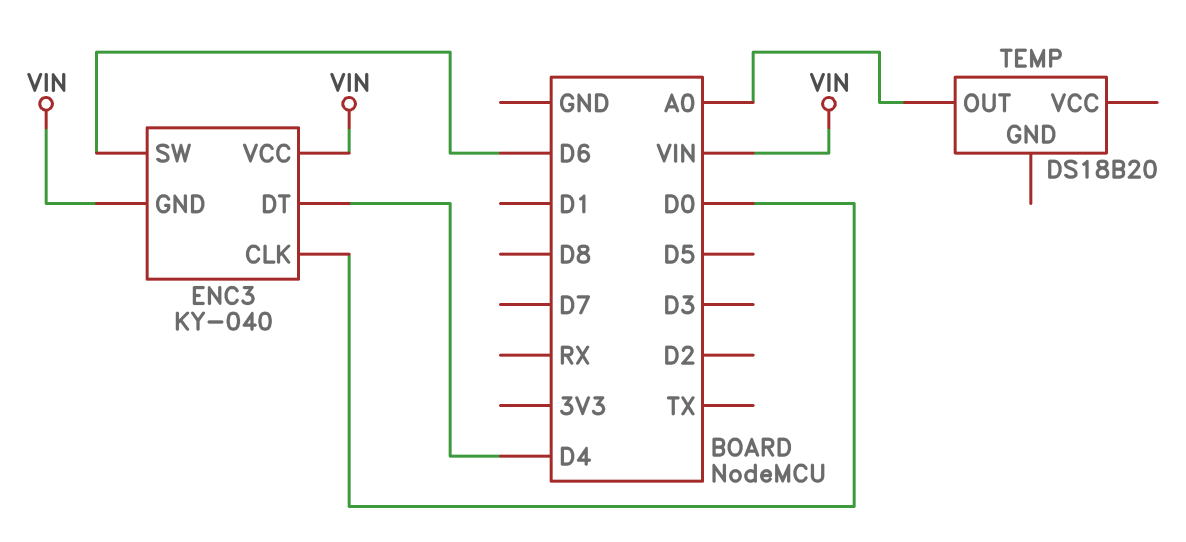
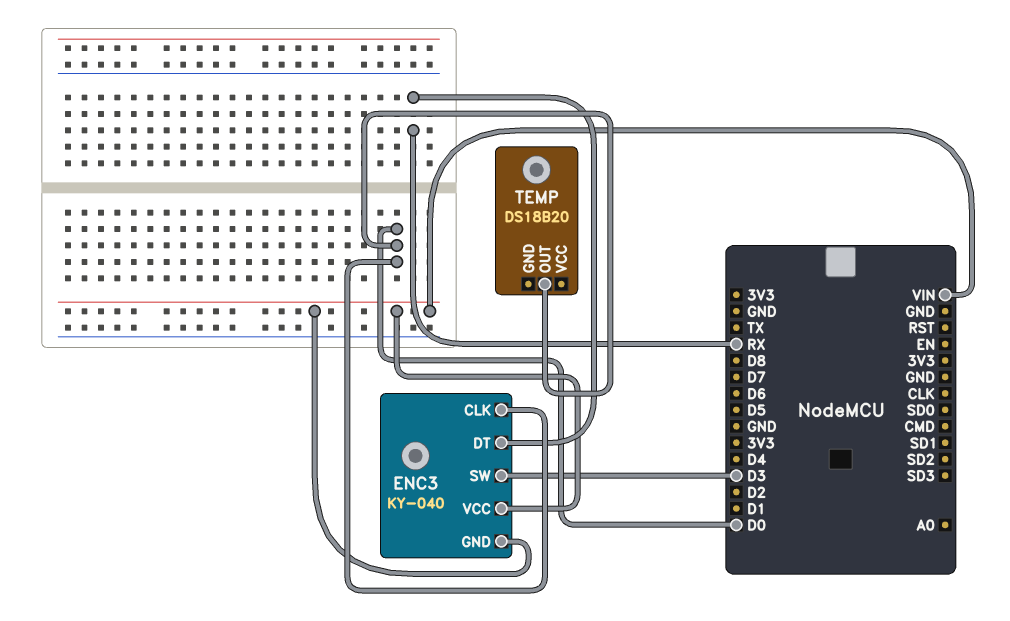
ENC3 pin DT: D4 -> RX
ENC3 pin SW: D6 -> D3
TEMP pin OUT: A0 -> D0

